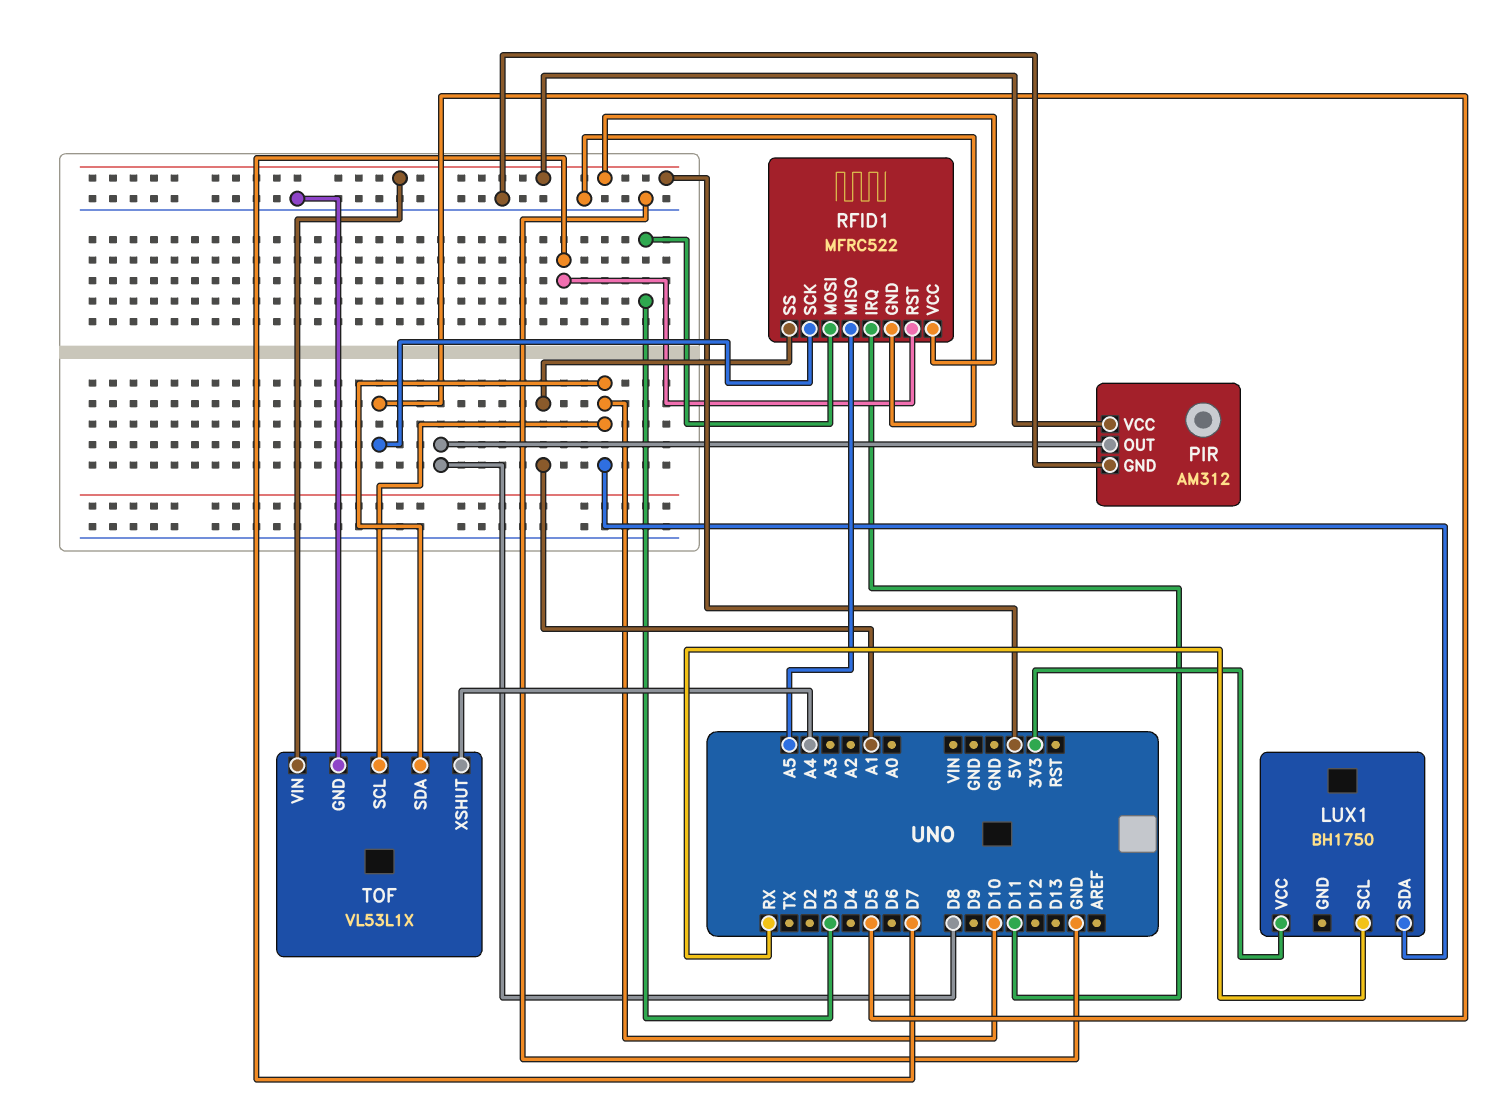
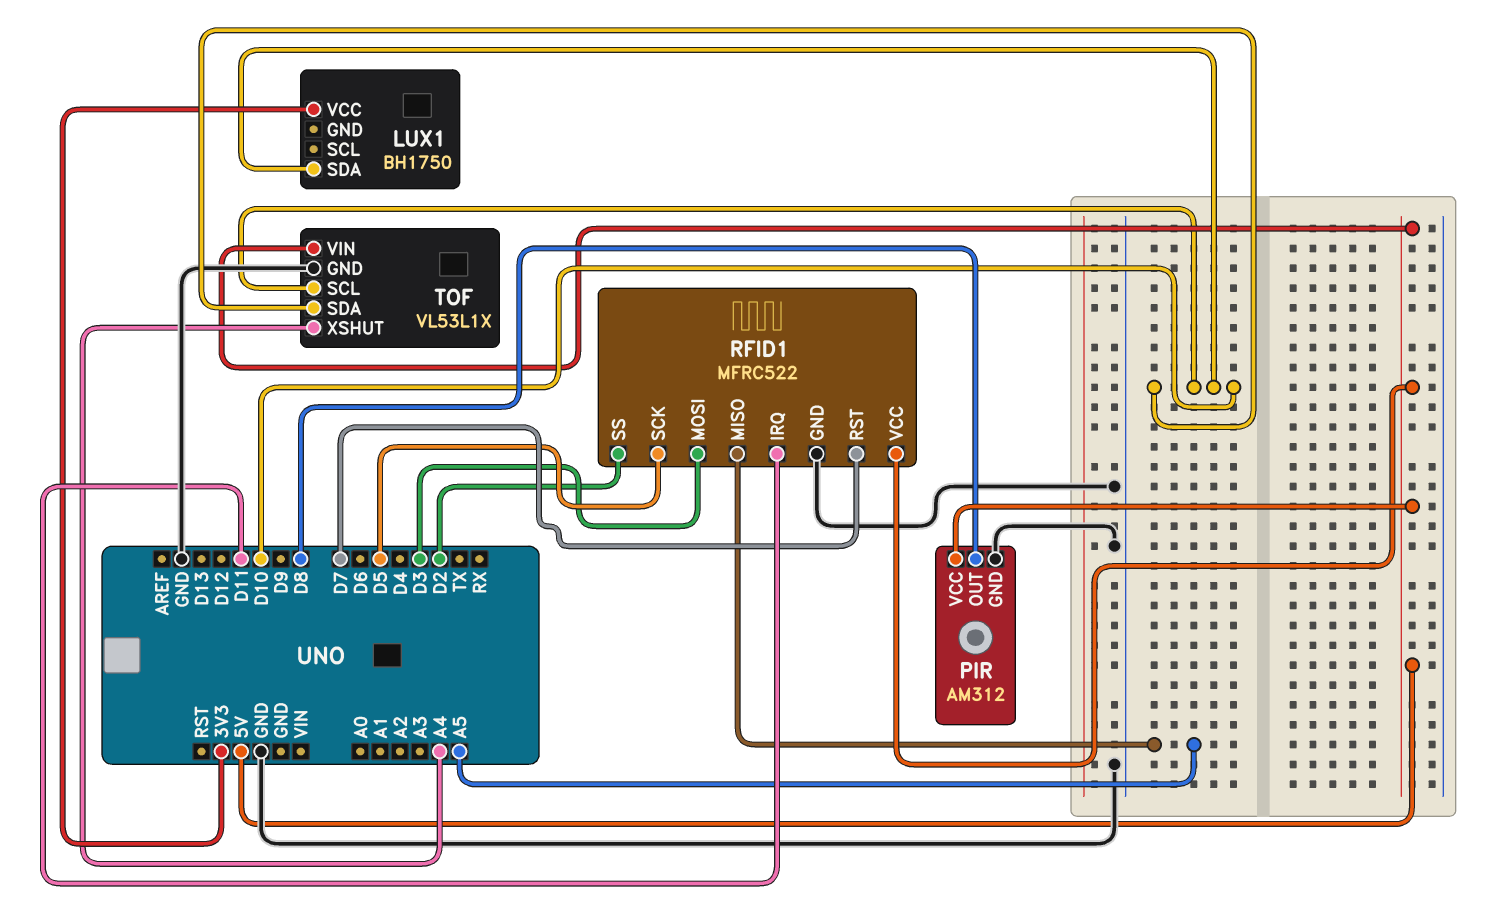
LUX1 pin SCL: RX -> none
RFID1 pin SS: A1 -> D2

